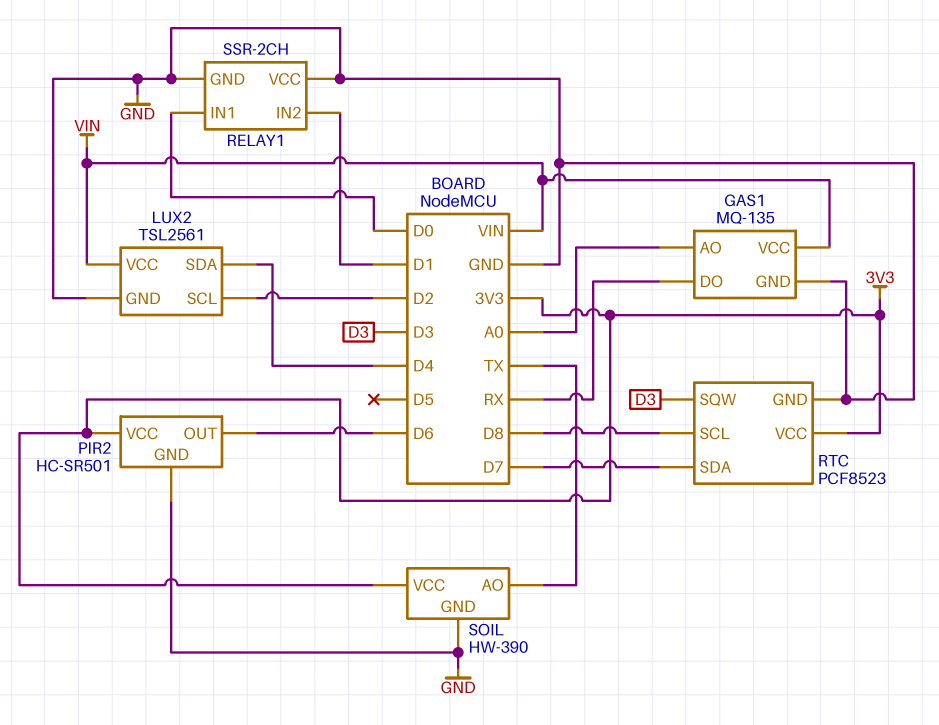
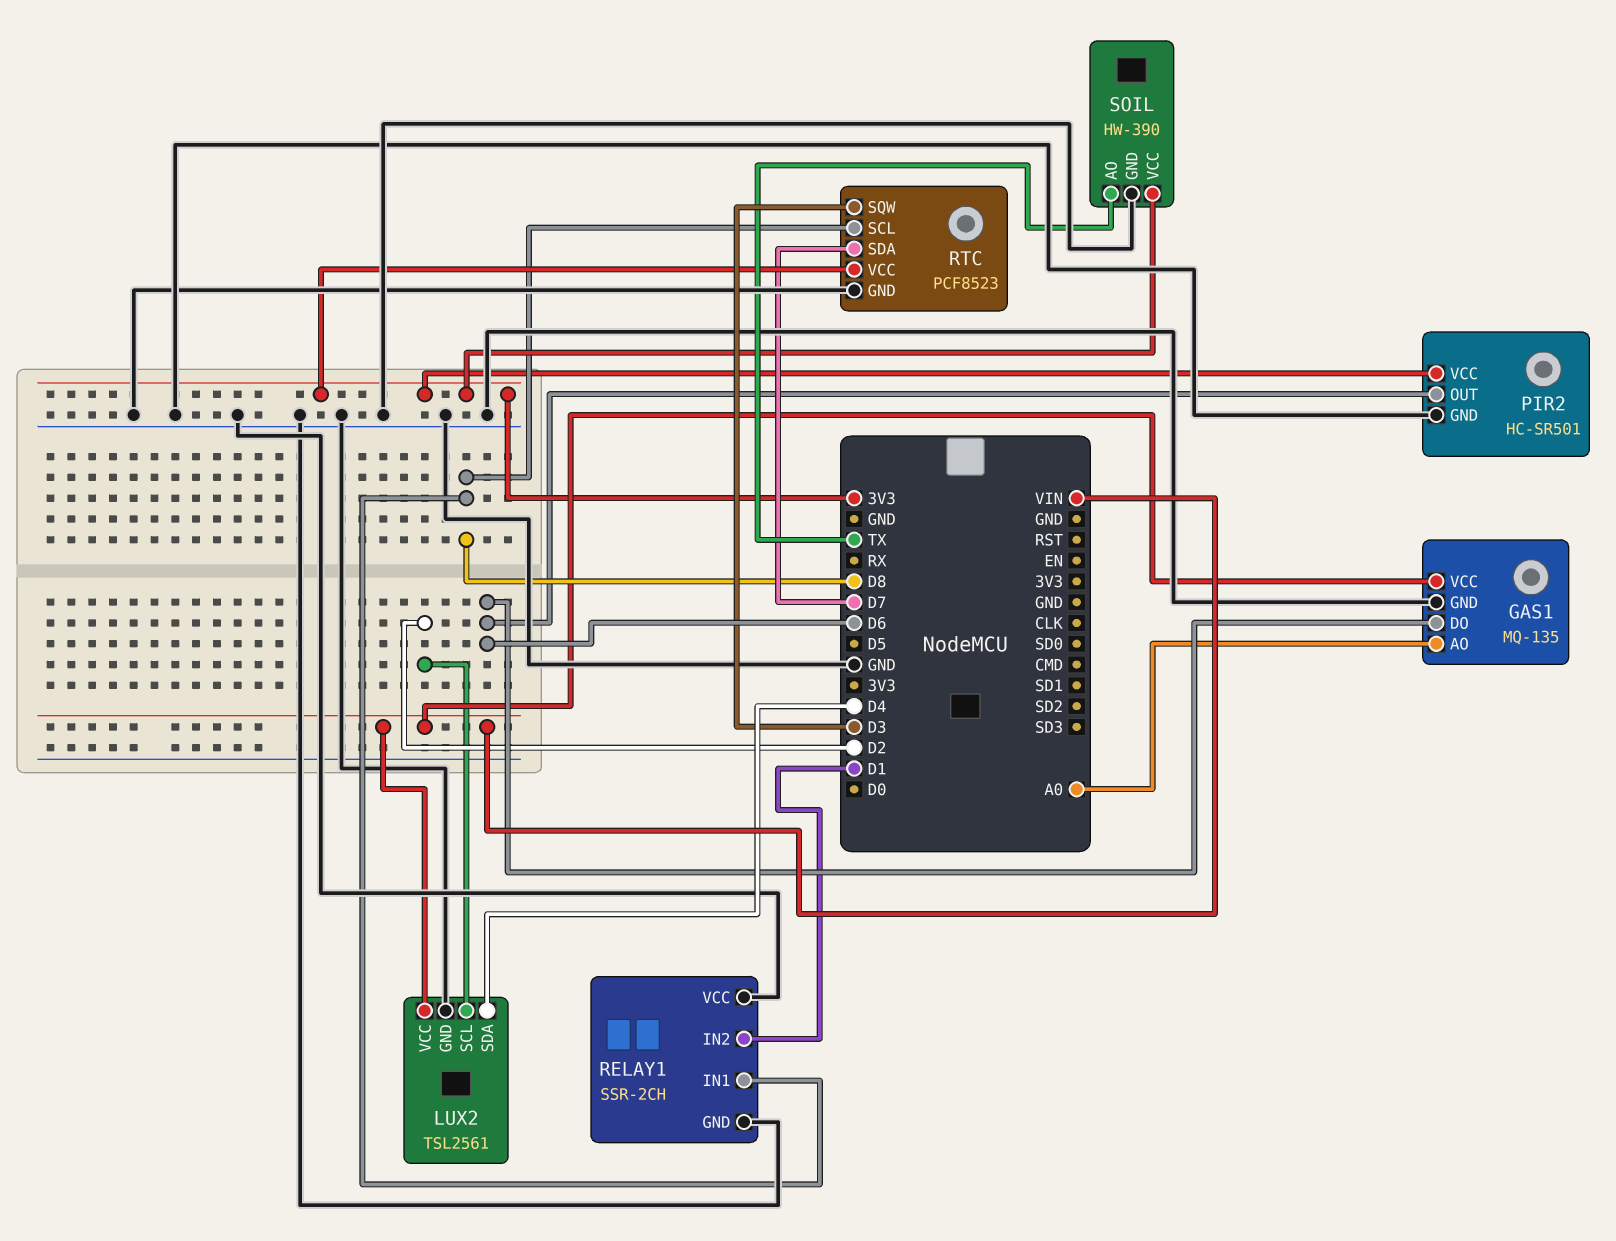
GAS1 pin DO: RX -> D6
RELAY1 pin IN1: D0 -> D8

